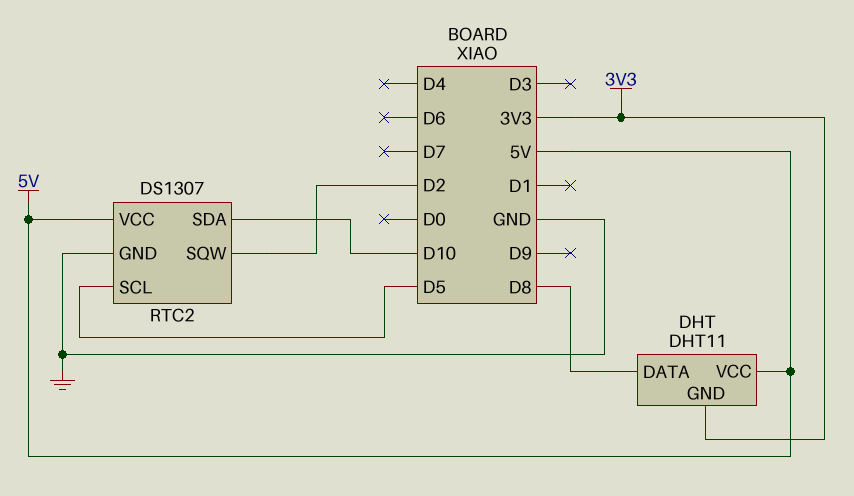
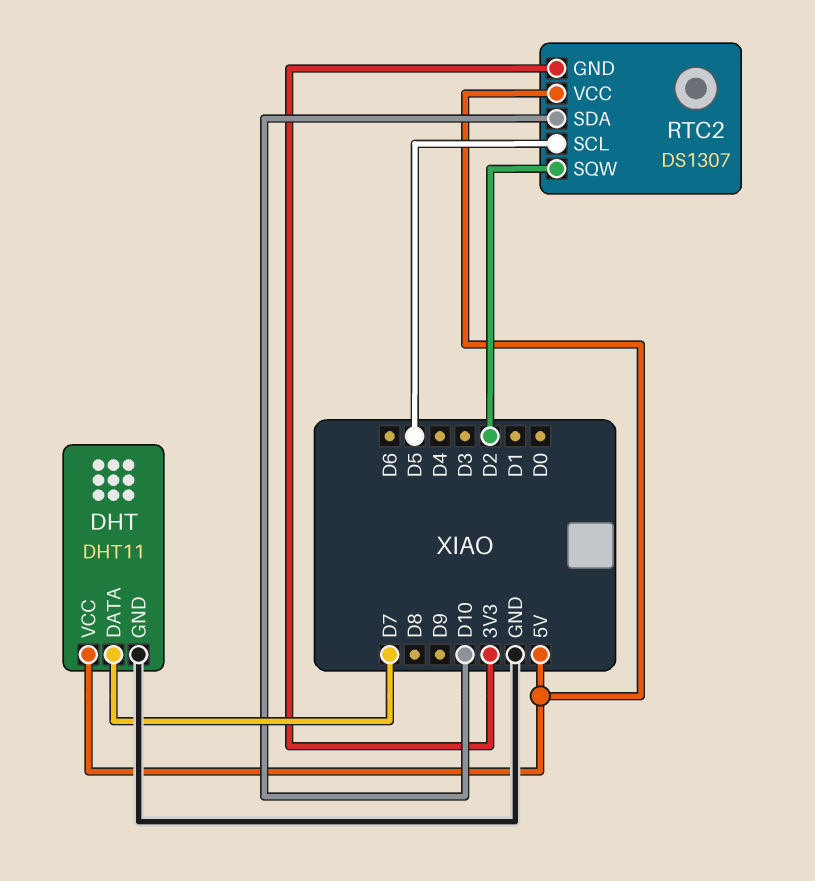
DHT pin DATA: D8 -> D7
DHT pin GND: 3V3 -> GND
RTC2 pin GND: GND -> 3V3

